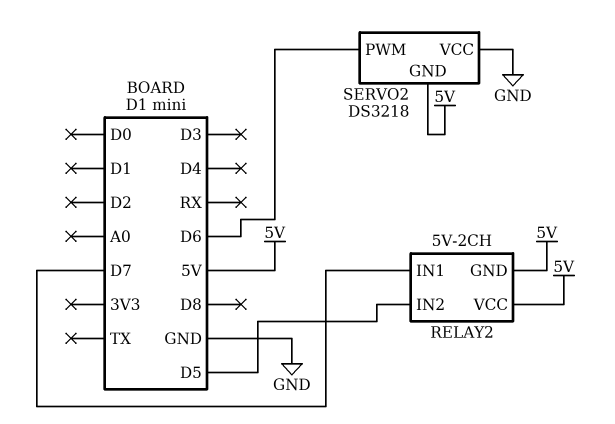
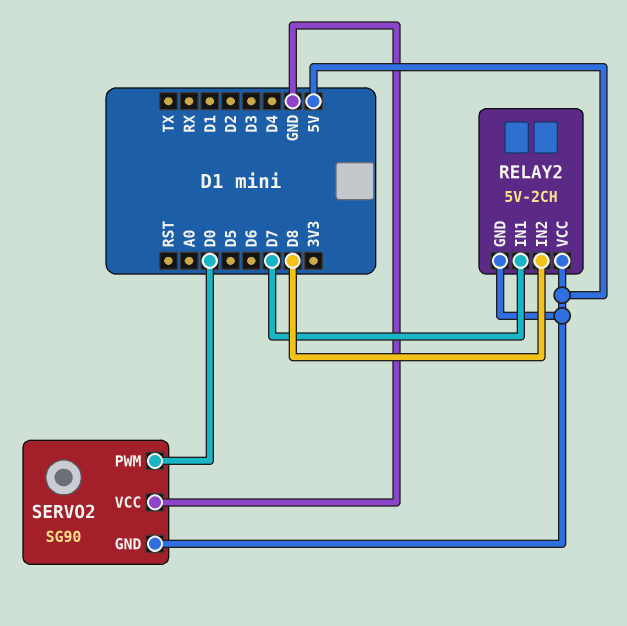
RELAY2 pin IN2: D5 -> D8
SERVO2: DS3218 -> SG90
SERVO2 pin PWM: D6 -> D0

